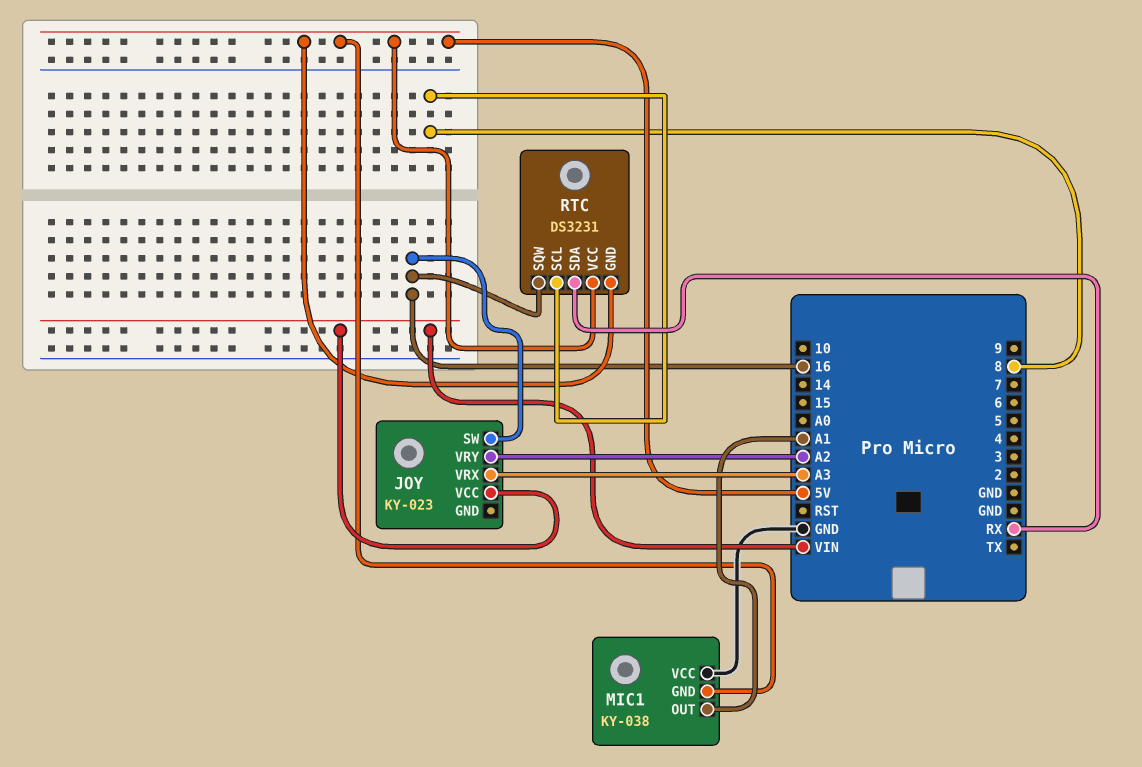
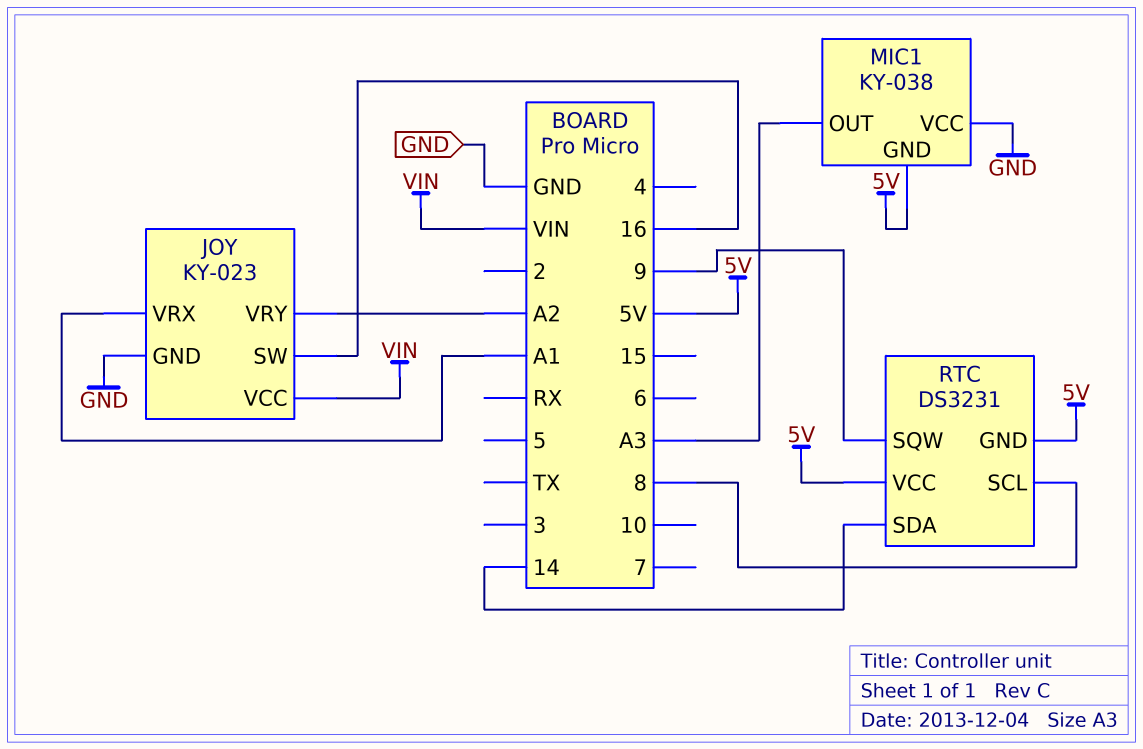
JOY pin GND: none -> GND
JOY pin VRX: A3 -> A1
MIC1 pin OUT: A1 -> A3
RTC pin SDA: RX -> 14
RTC pin SQW: 16 -> 9

